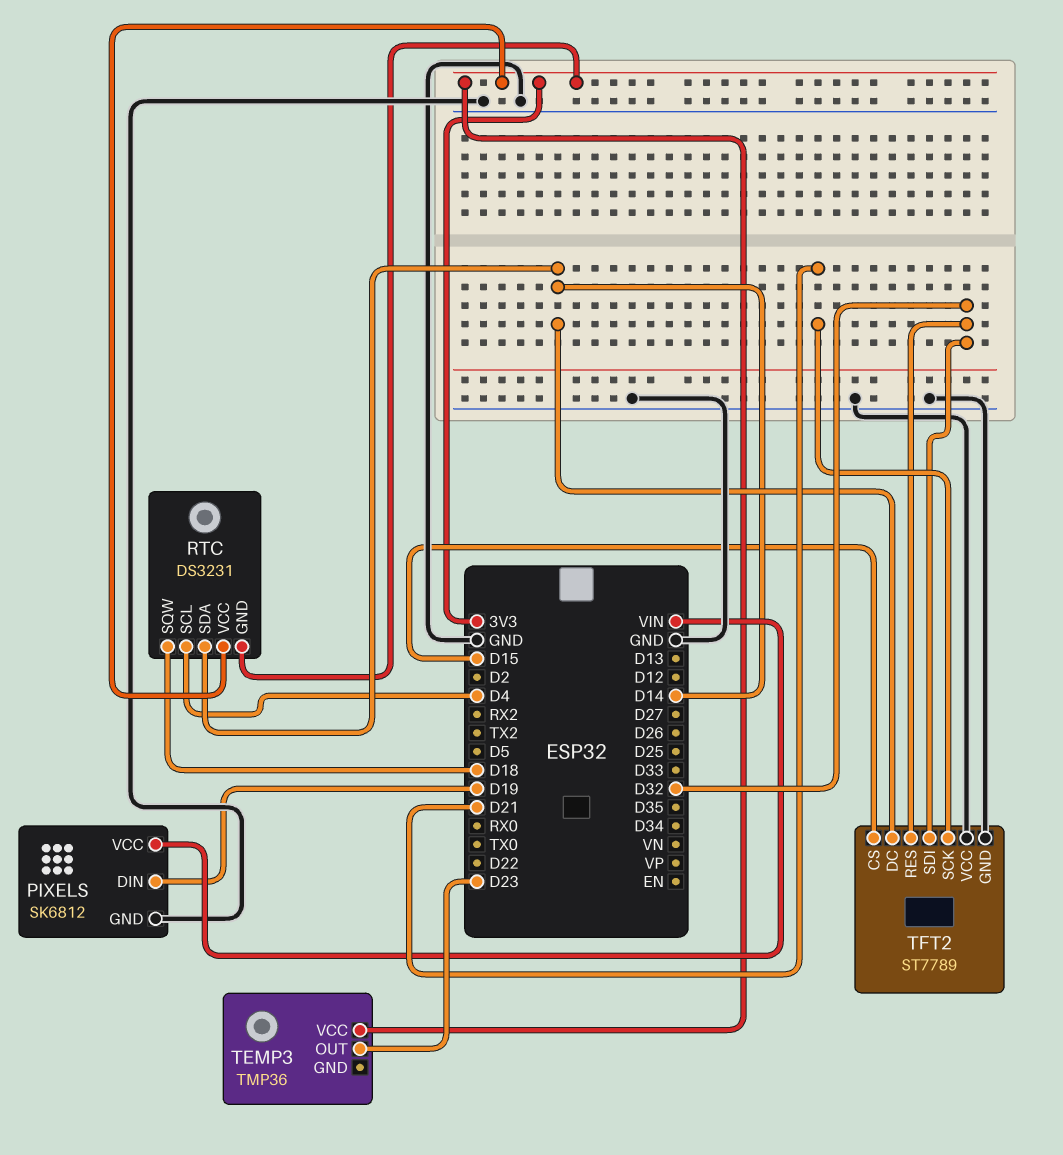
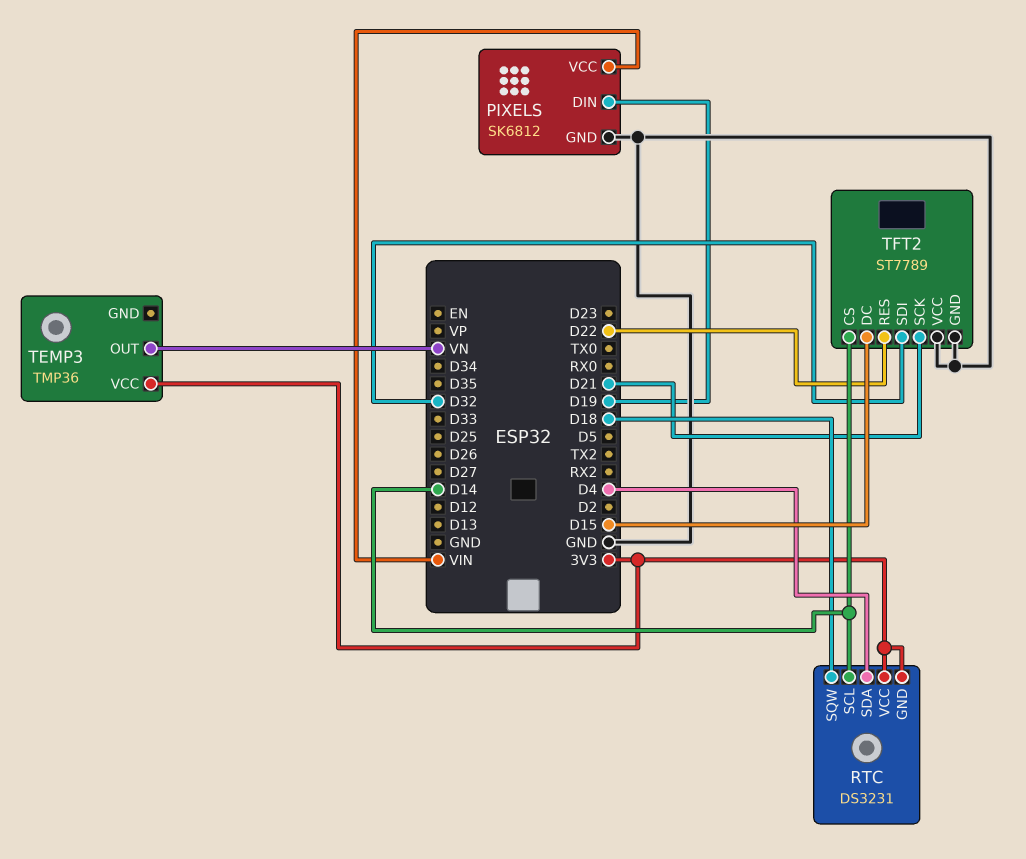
RTC pin SCL: D4 -> D14
RTC pin SDA: D14 -> D4
TEMP3 pin OUT: D23 -> VN
TFT2 pin CS: D15 -> D14
TFT2 pin DC: D14 -> D15
TFT2 pin RES: D32 -> D22

